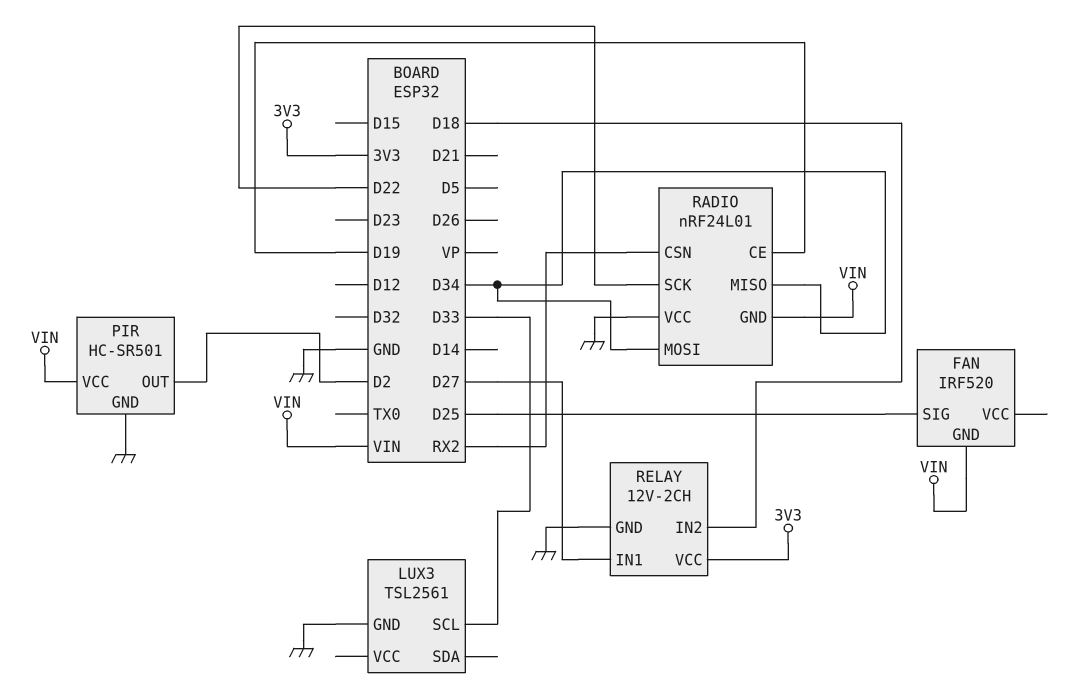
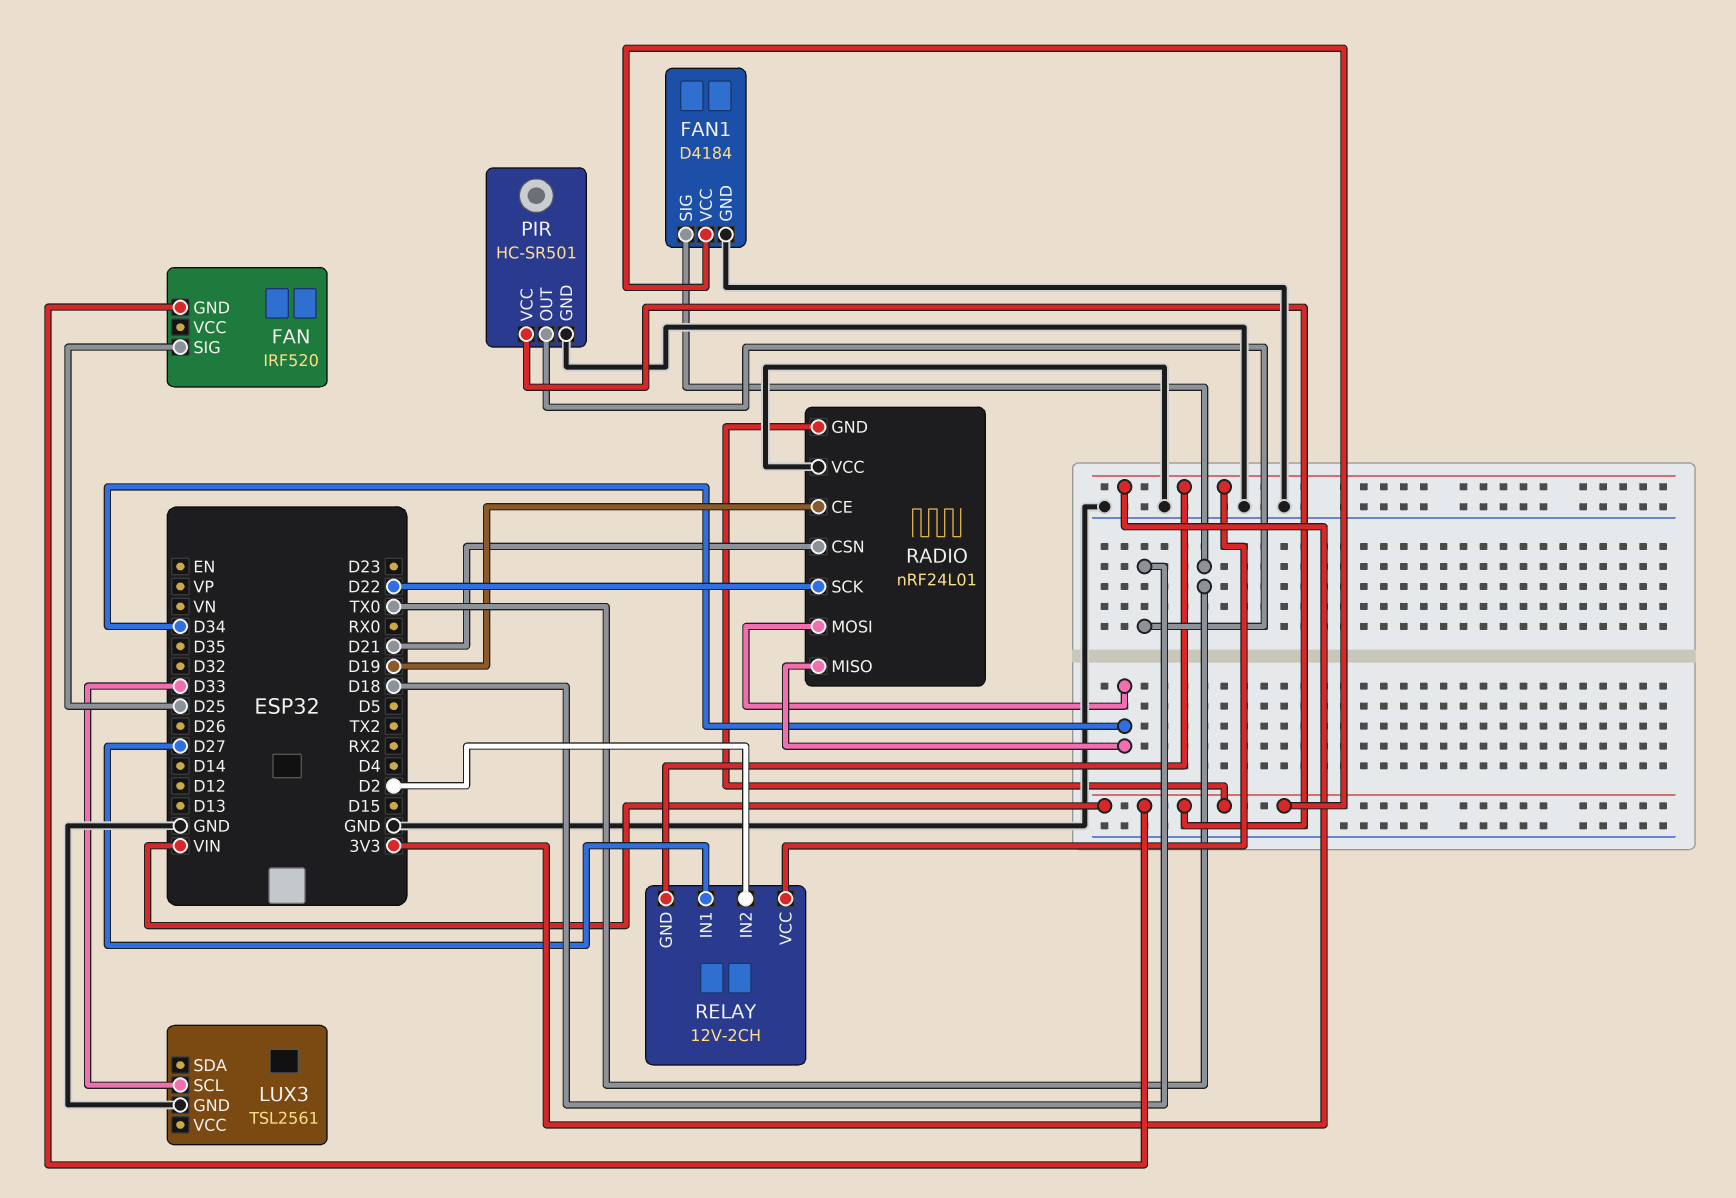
FAN1: none -> D4184
FAN1 pin GND: none -> GND
FAN1 pin SIG: none -> TX0
FAN1 pin VCC: none -> VIN
PIR pin OUT: D2 -> D18
RADIO pin CSN: RX2 -> D21
RELAY pin GND: GND -> 3V3
RELAY pin IN2: D18 -> D2

